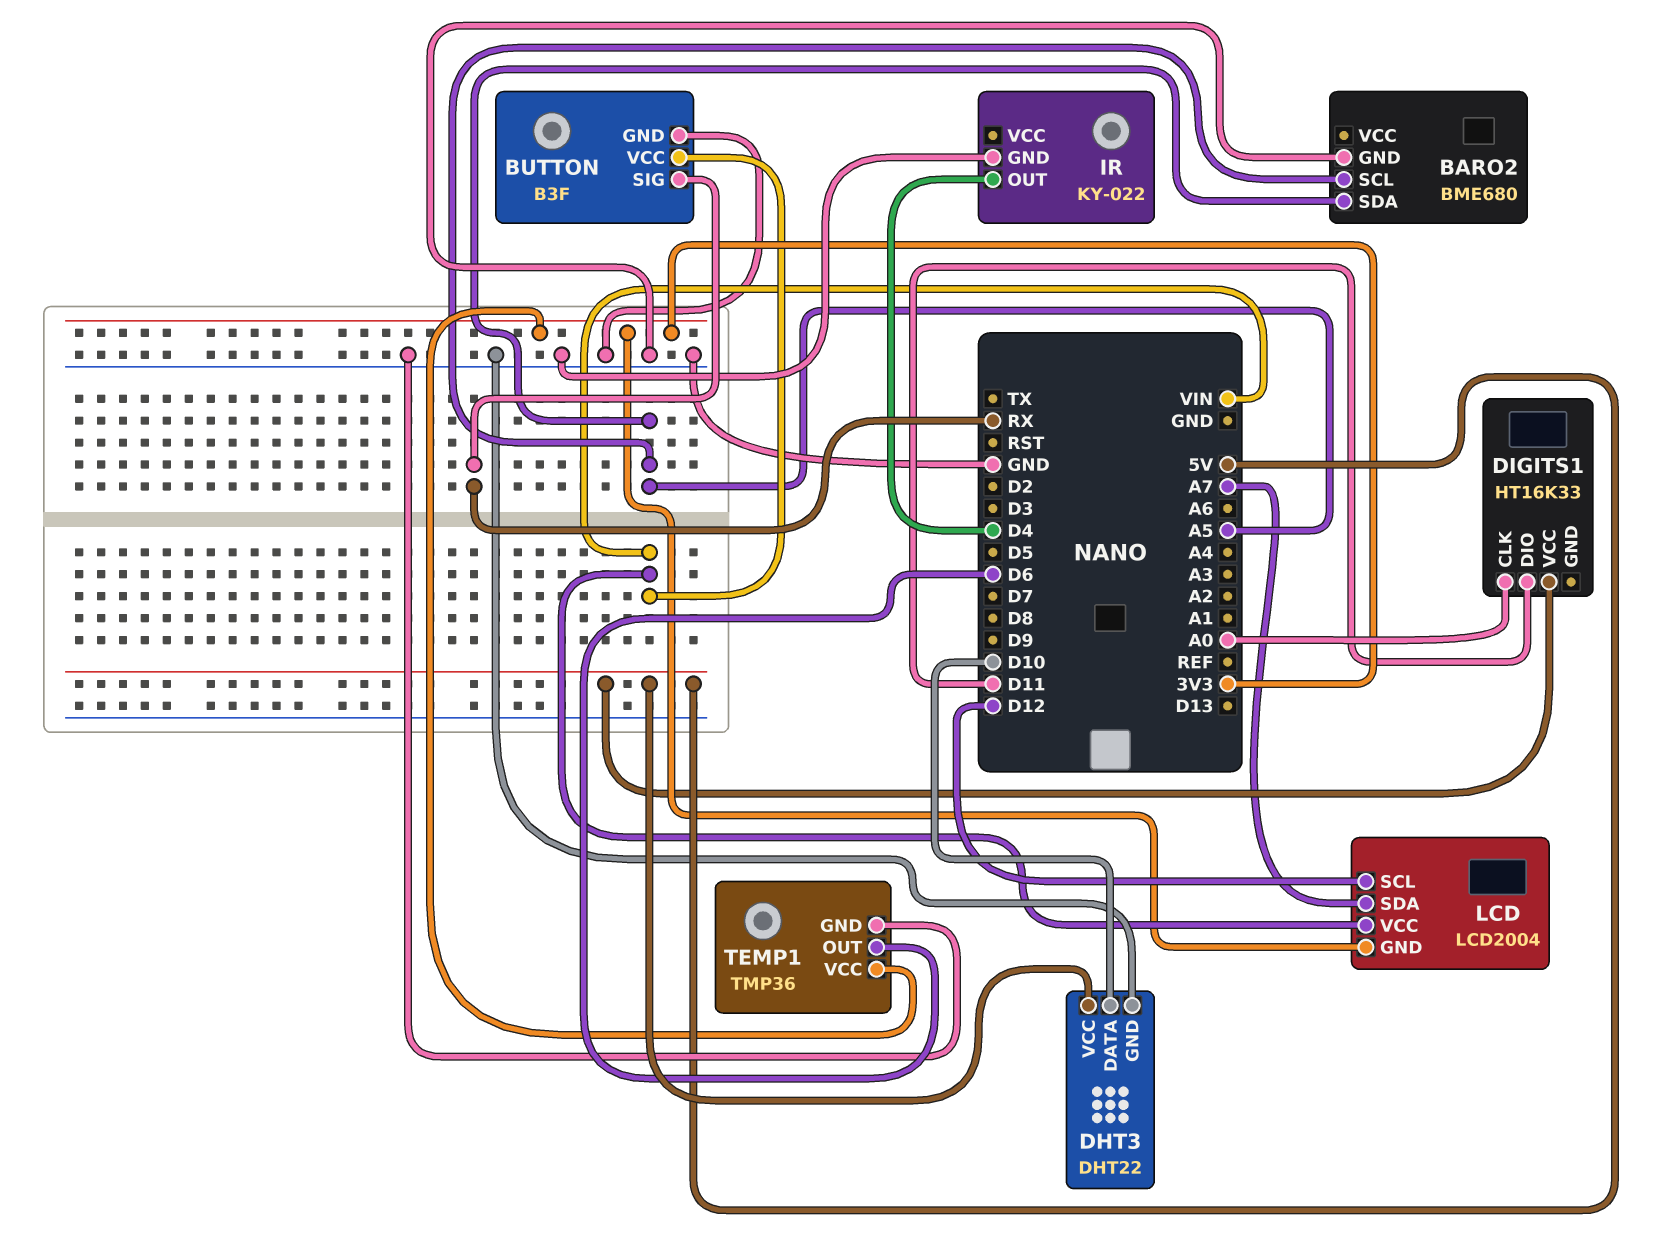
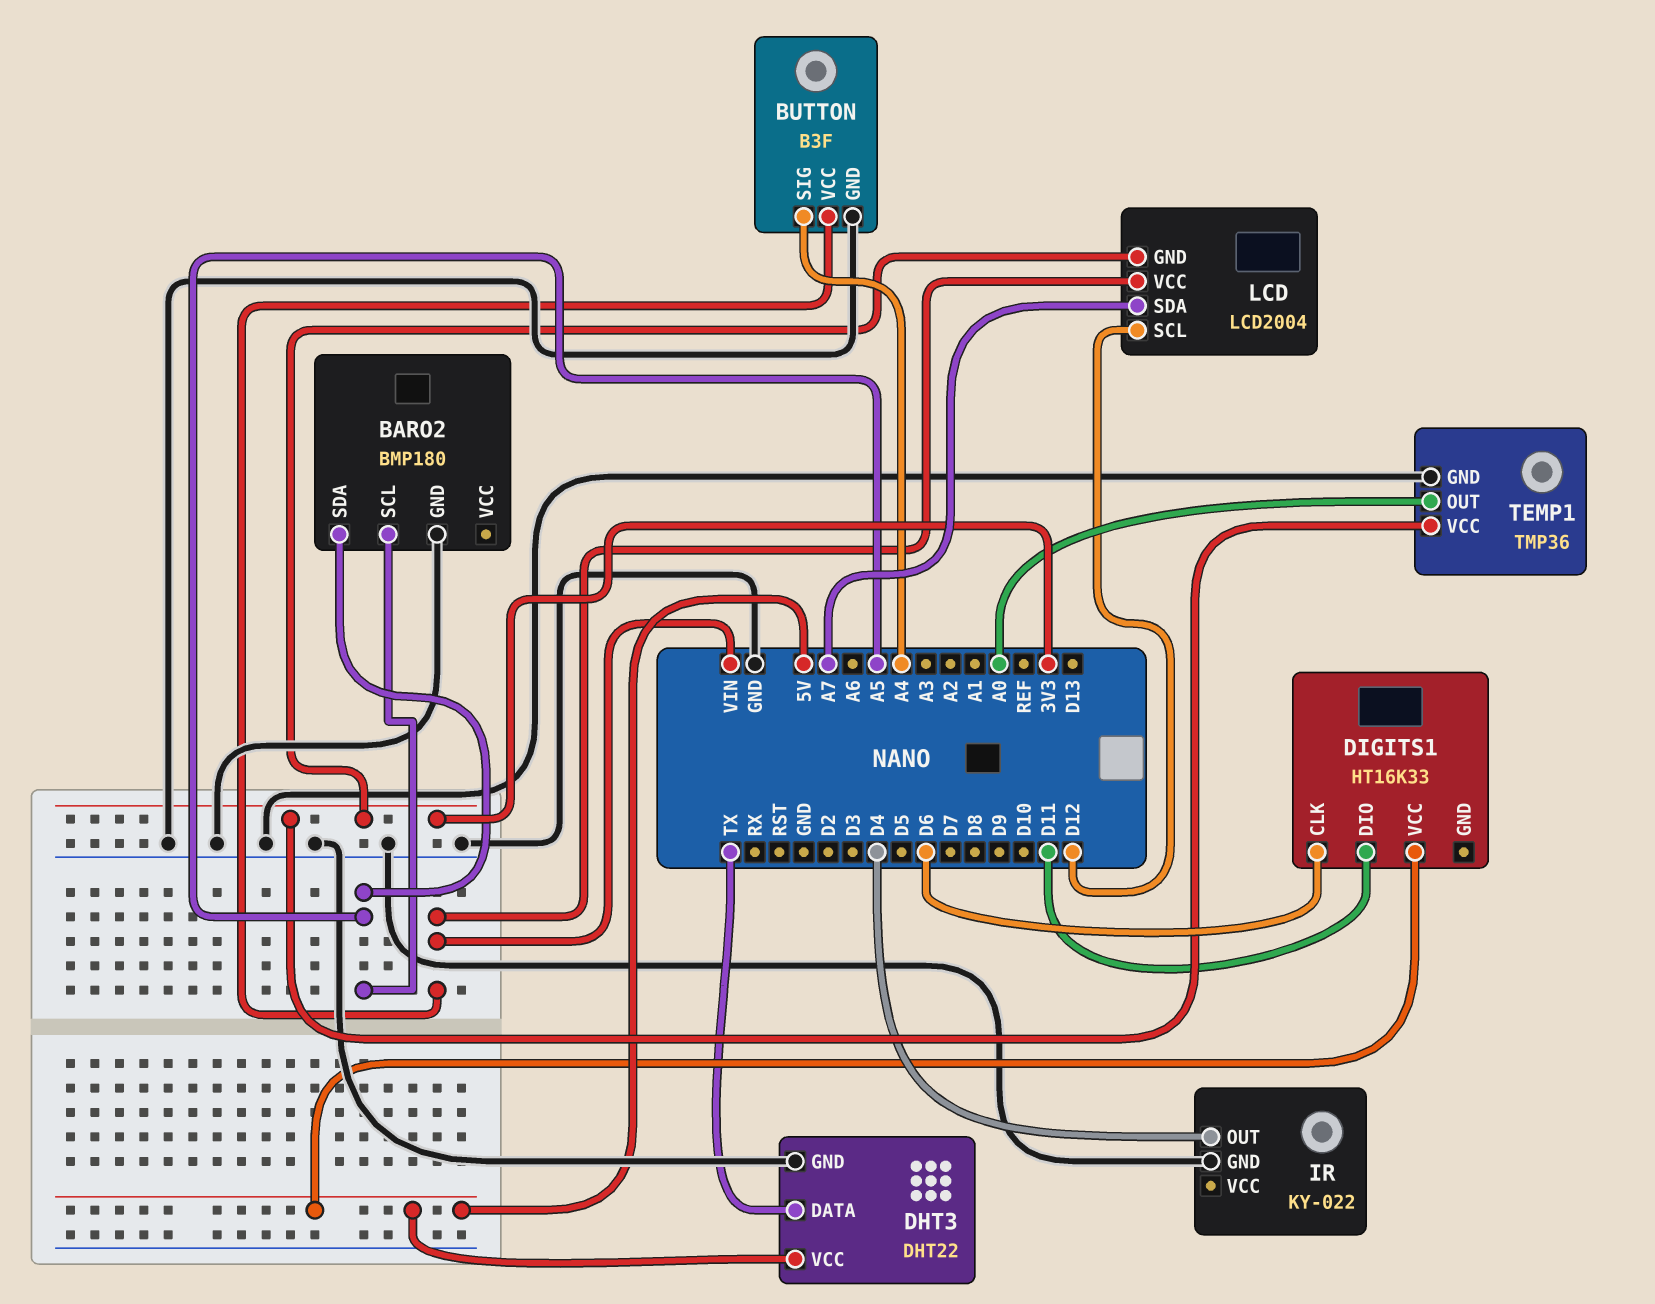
BARO2: BME680 -> BMP180
BUTTON pin SIG: RX -> A4
DHT3 pin DATA: D10 -> TX
DIGITS1 pin CLK: A0 -> D6
TEMP1 pin OUT: D6 -> A0

